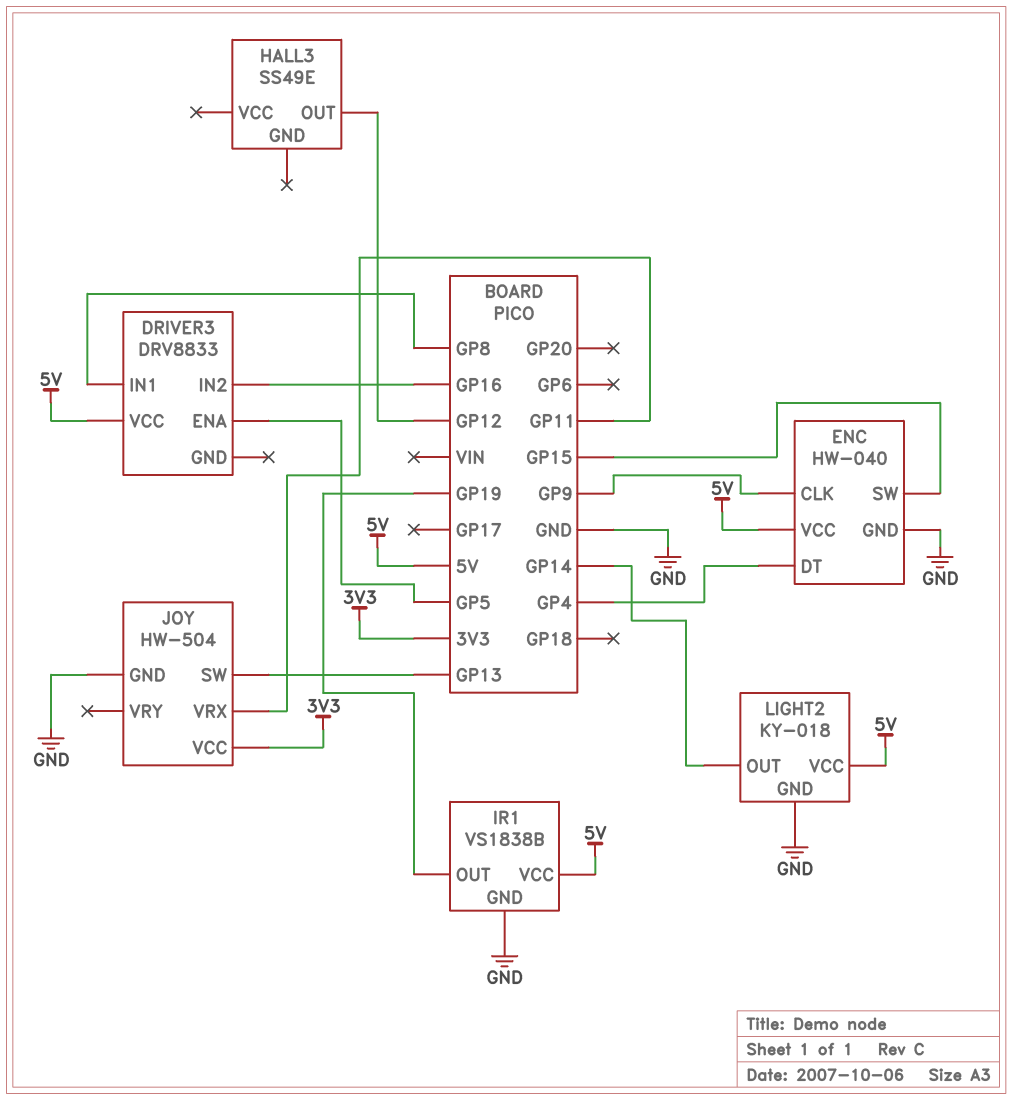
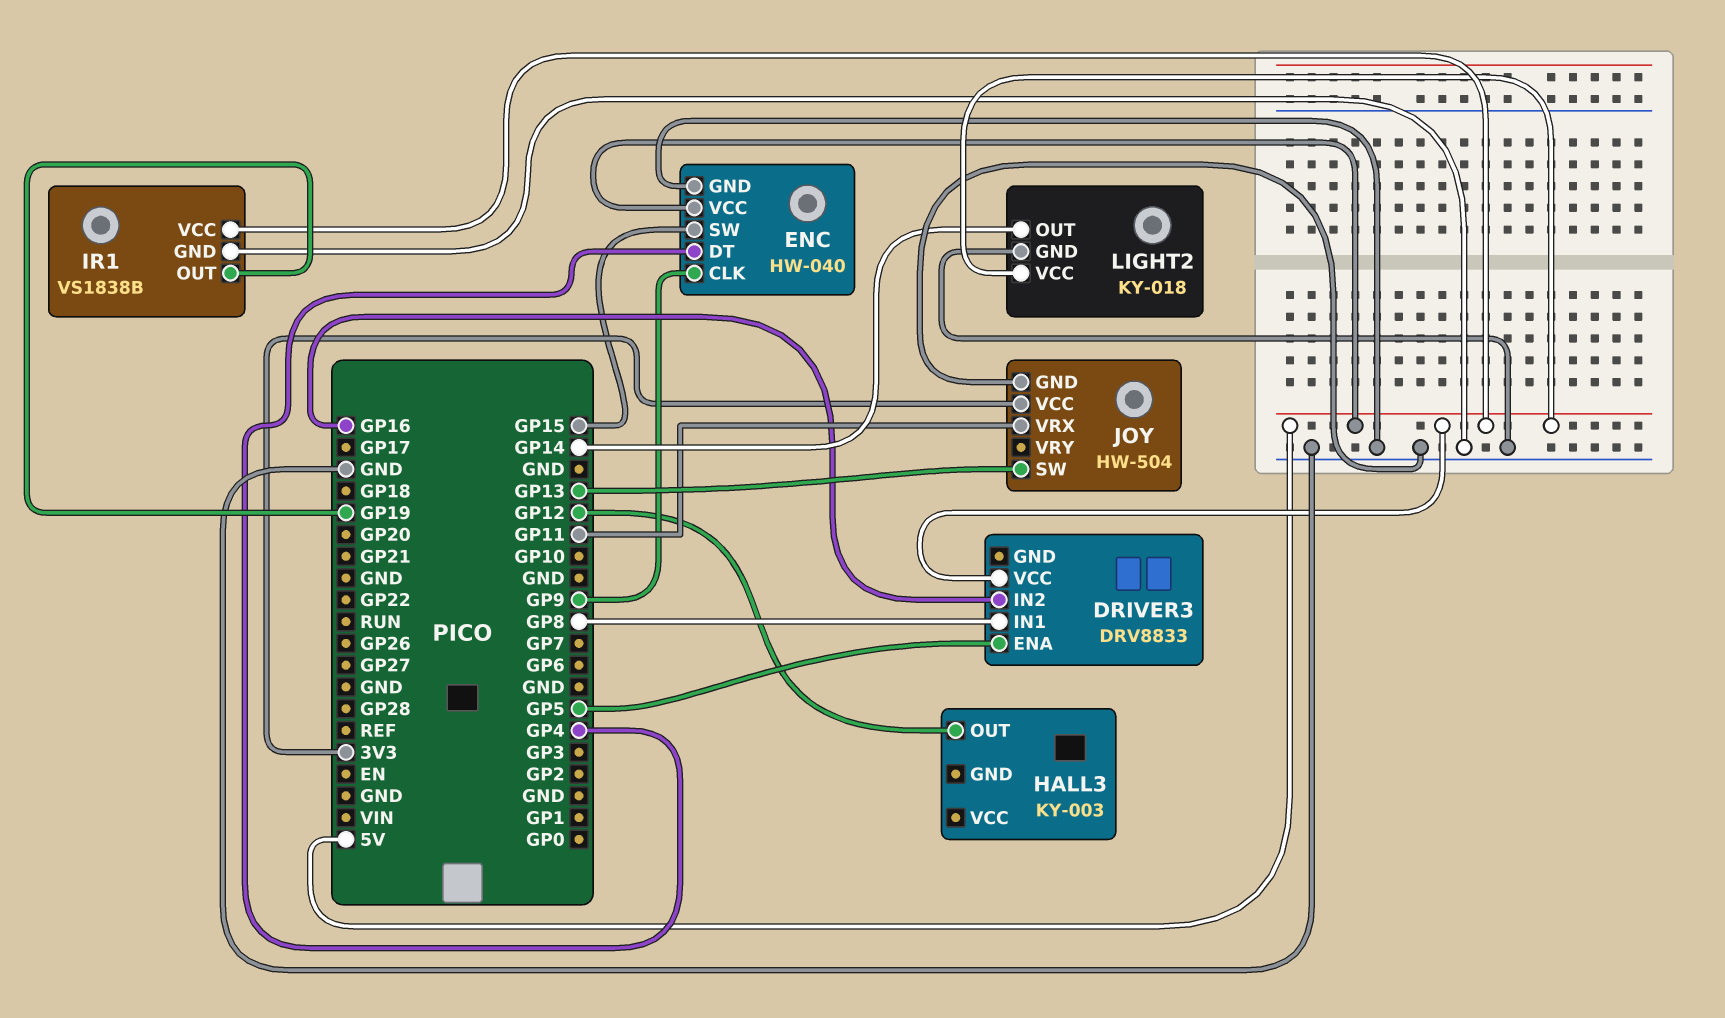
HALL3: SS49E -> KY-003

